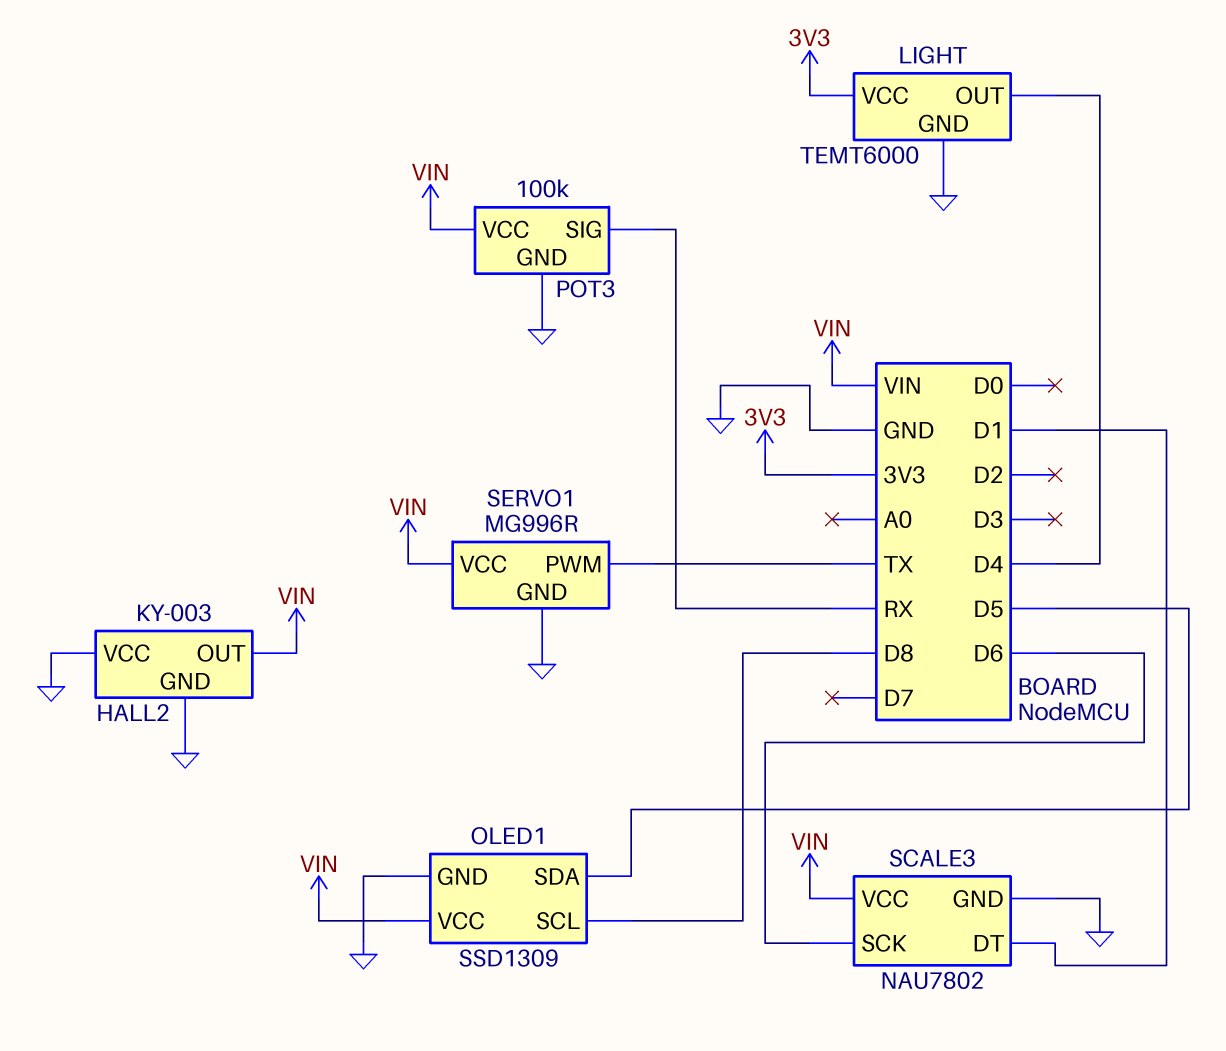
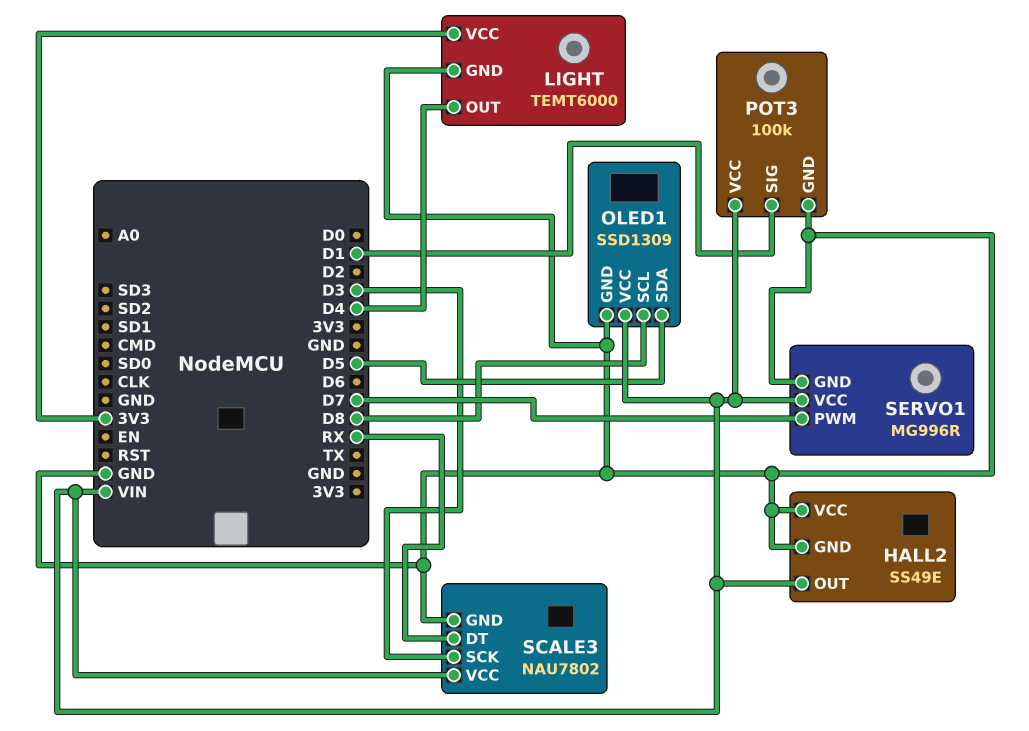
HALL2: KY-003 -> SS49E
POT3 pin SIG: RX -> D1
SCALE3 pin DT: D1 -> RX
SCALE3 pin SCK: D6 -> D3
SERVO1 pin PWM: TX -> D7

